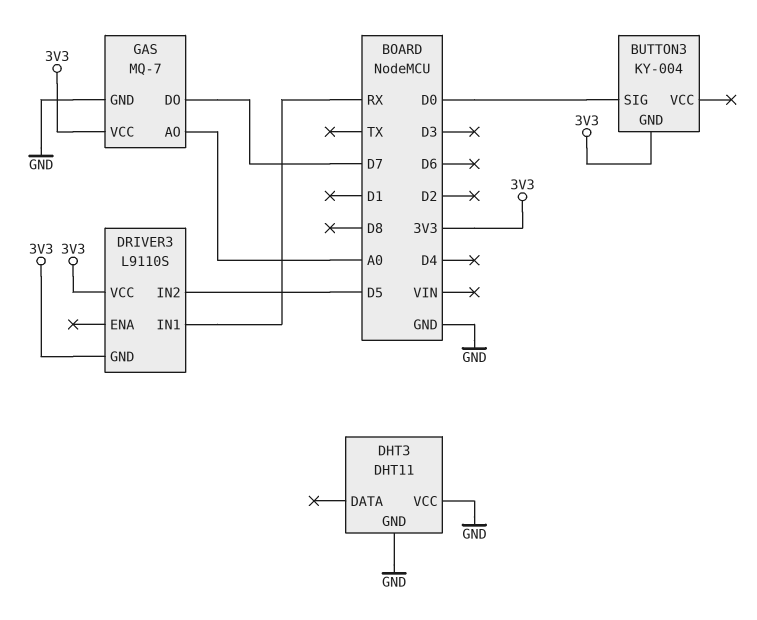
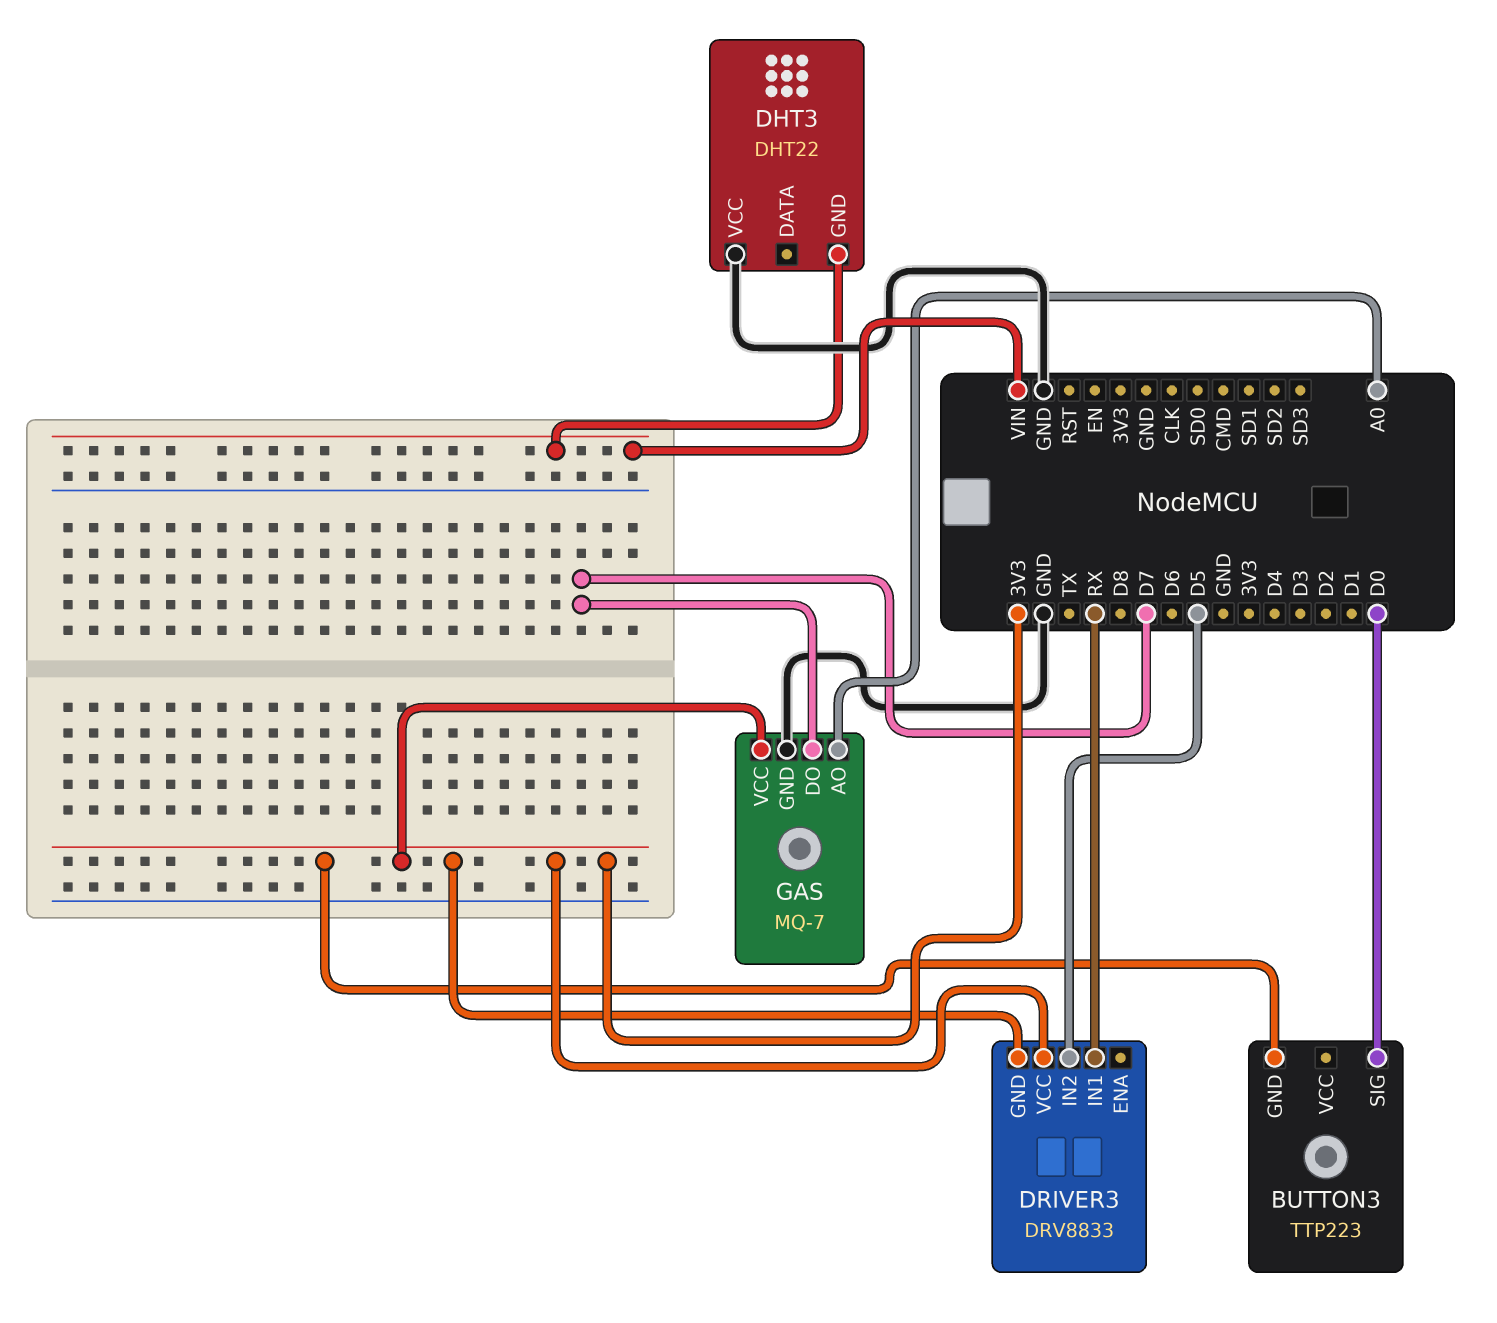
BUTTON3: KY-004 -> TTP223
DHT3: DHT11 -> DHT22
DHT3 pin GND: GND -> VIN
DRIVER3: L9110S -> DRV8833

